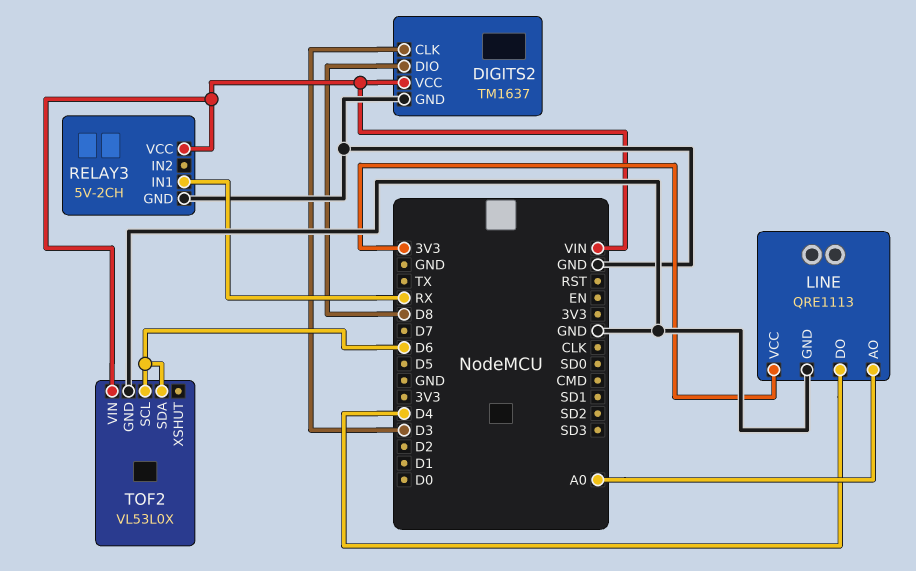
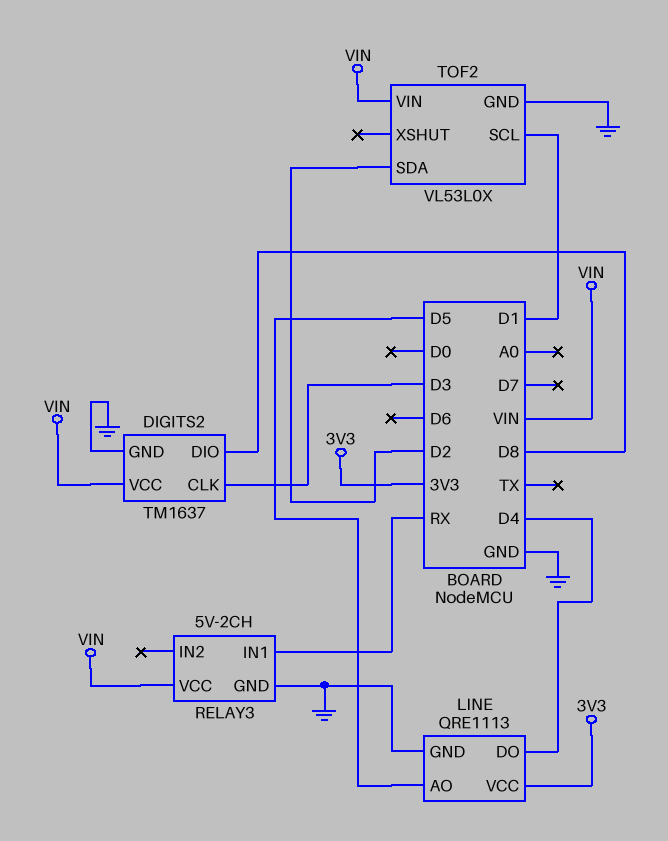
LINE pin AO: A0 -> D5
TOF2 pin SCL: D6 -> D1
TOF2 pin SDA: D6 -> D2

